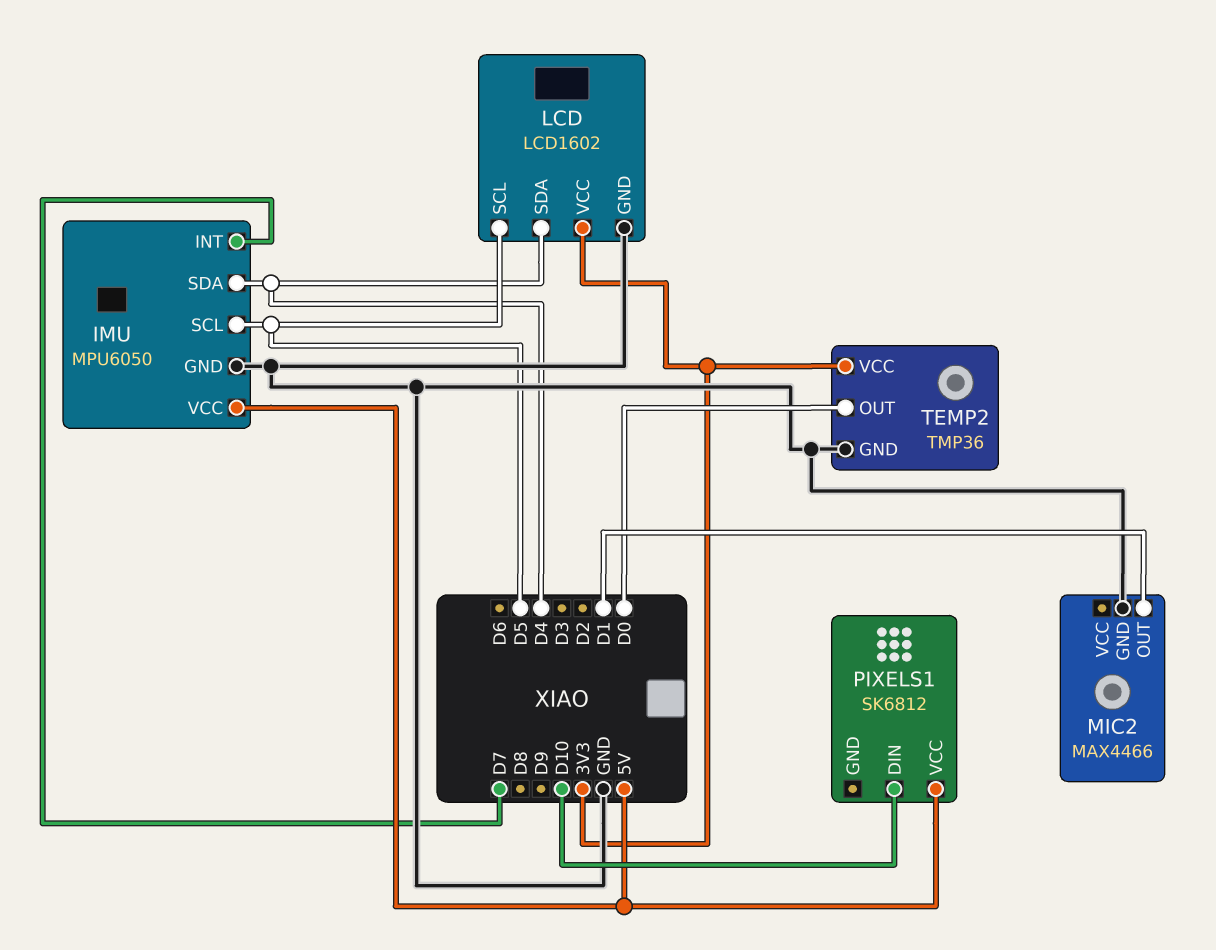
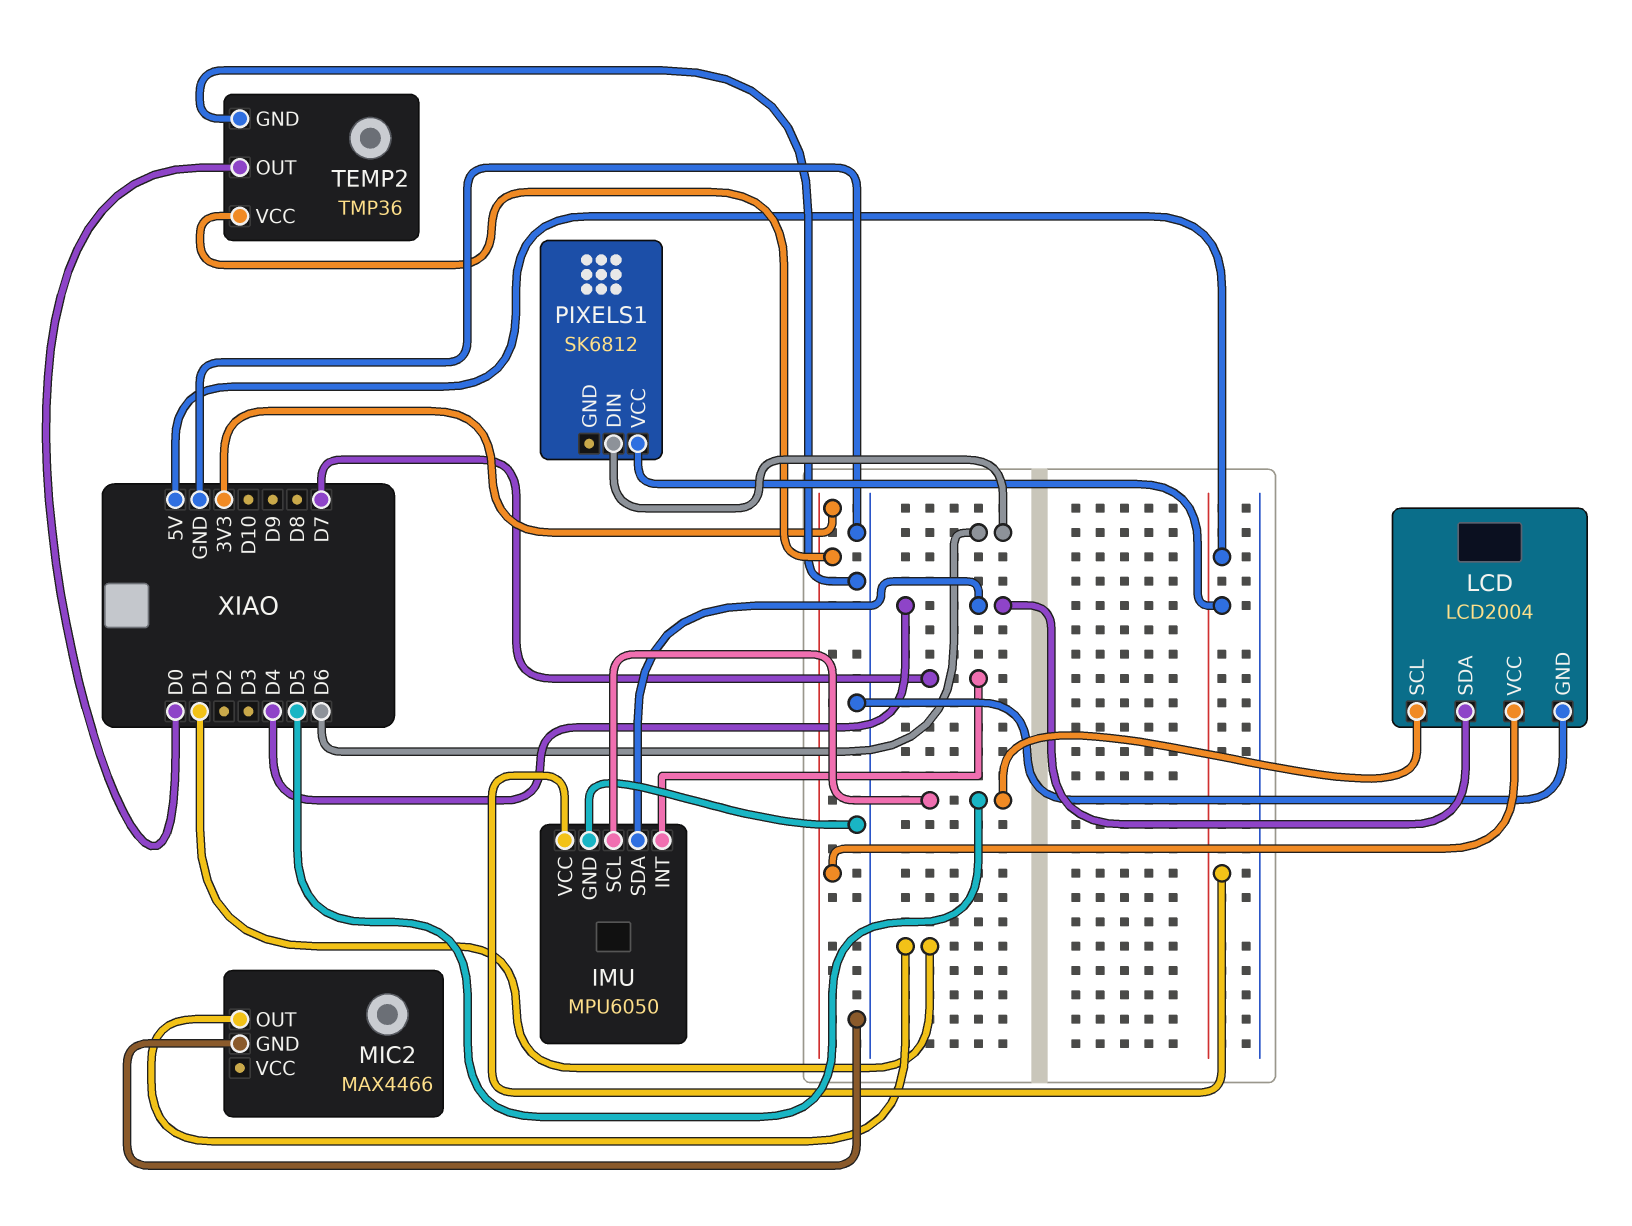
LCD: LCD1602 -> LCD2004
PIXELS1 pin DIN: D10 -> D6

